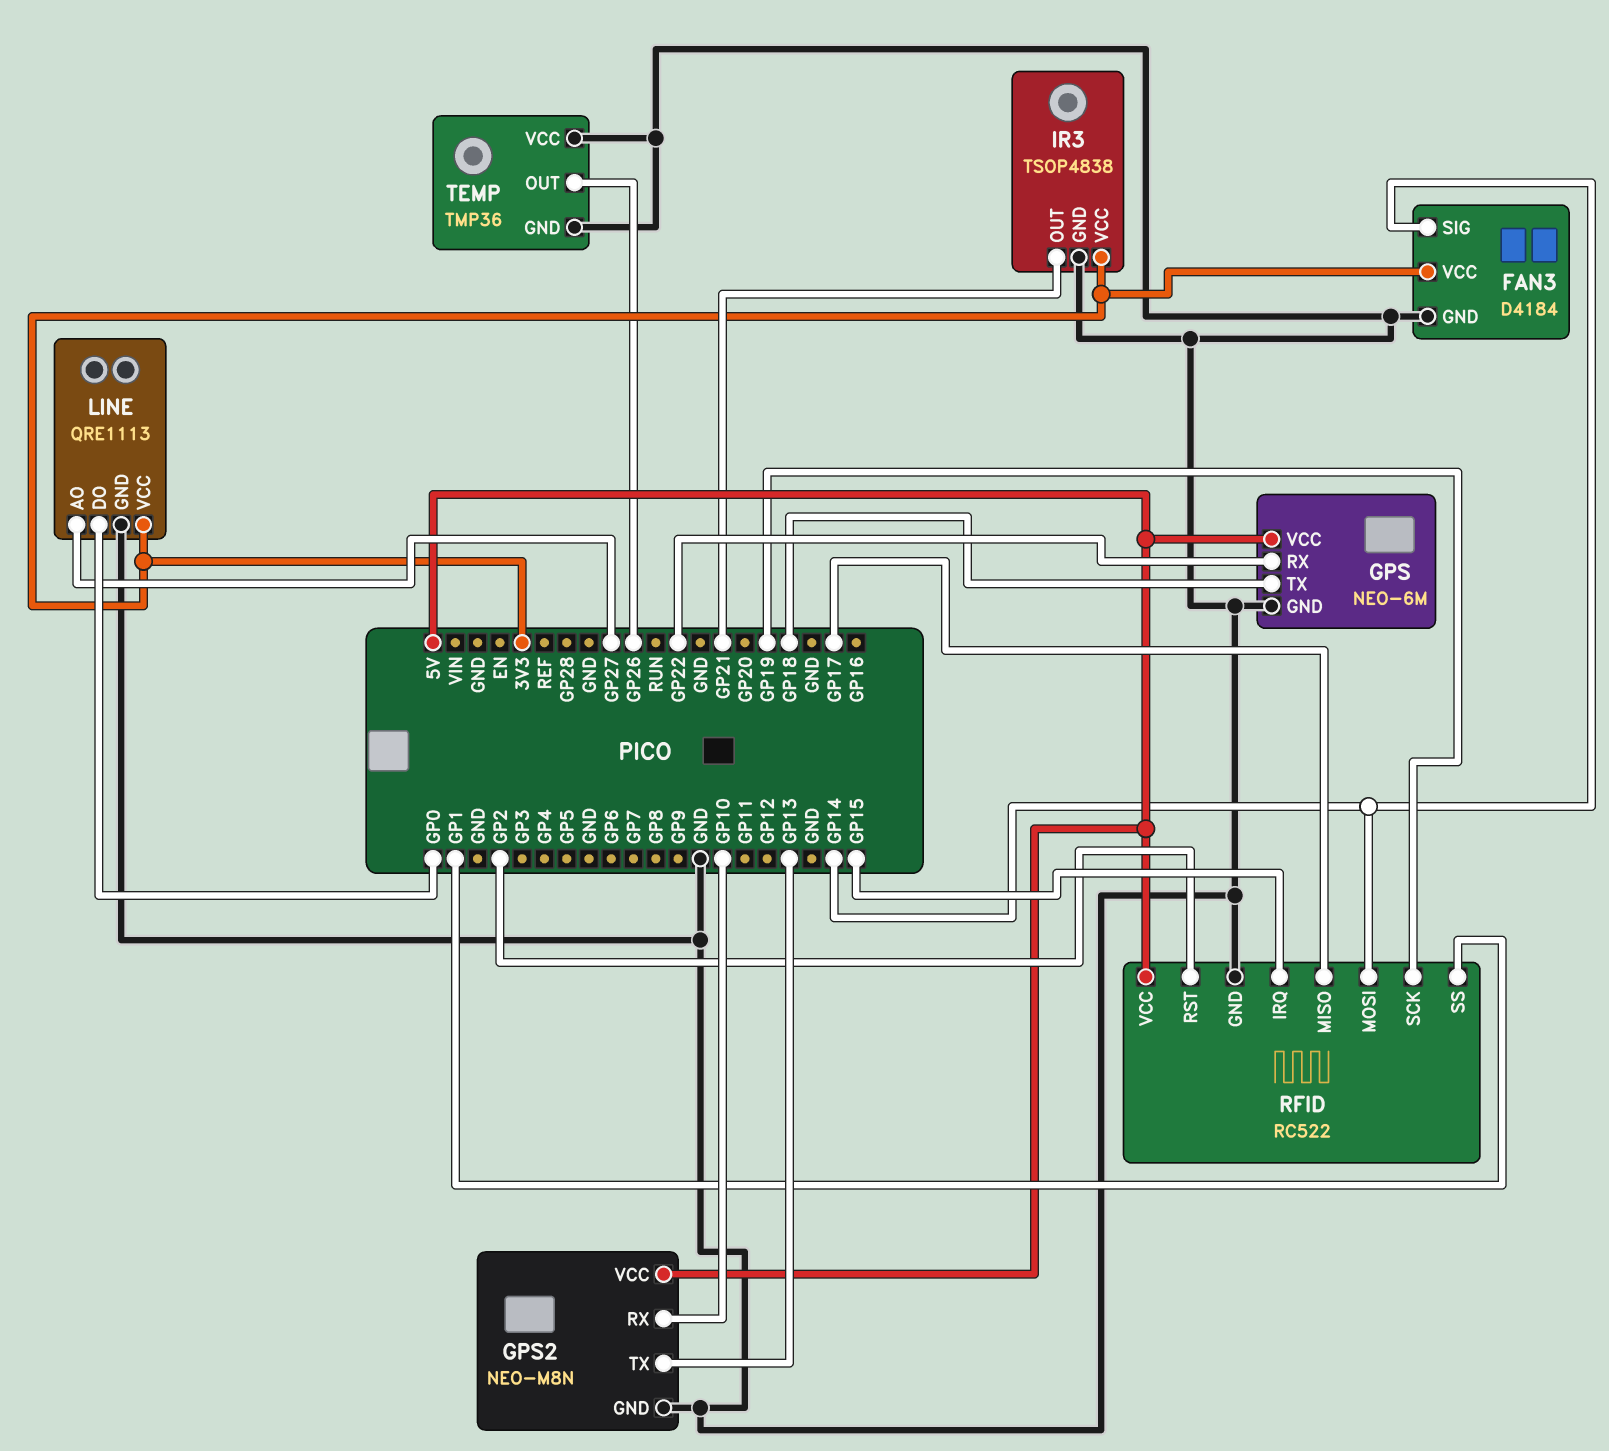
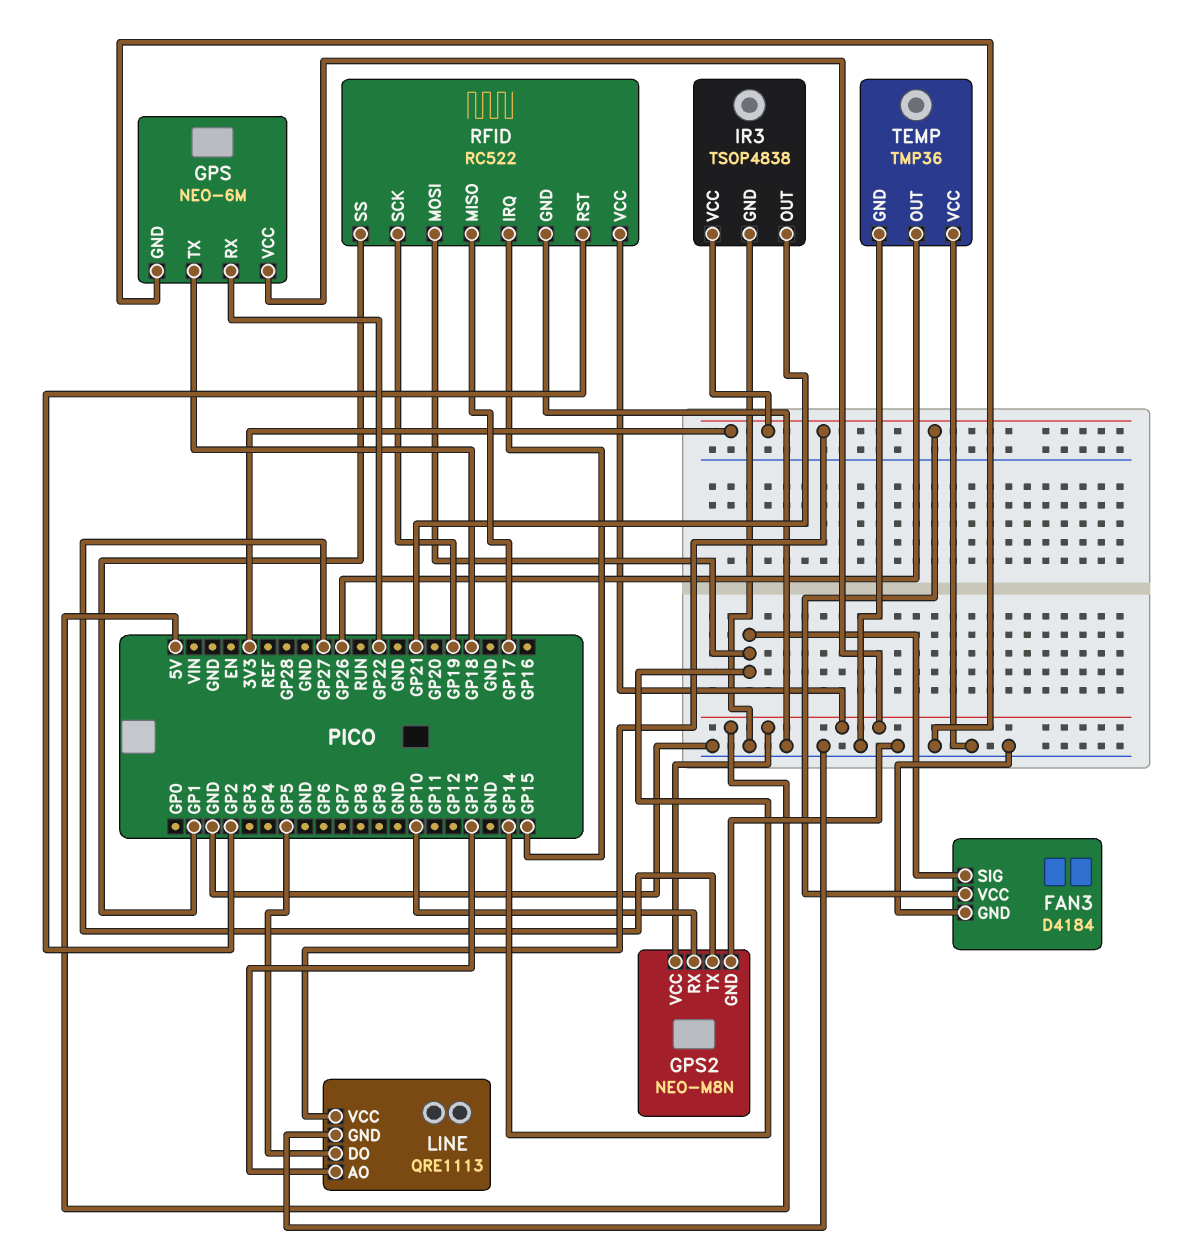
GPS2 pin TX: GP13 -> GP27
LINE pin AO: GP27 -> GP13
LINE pin DO: GP0 -> GP5

